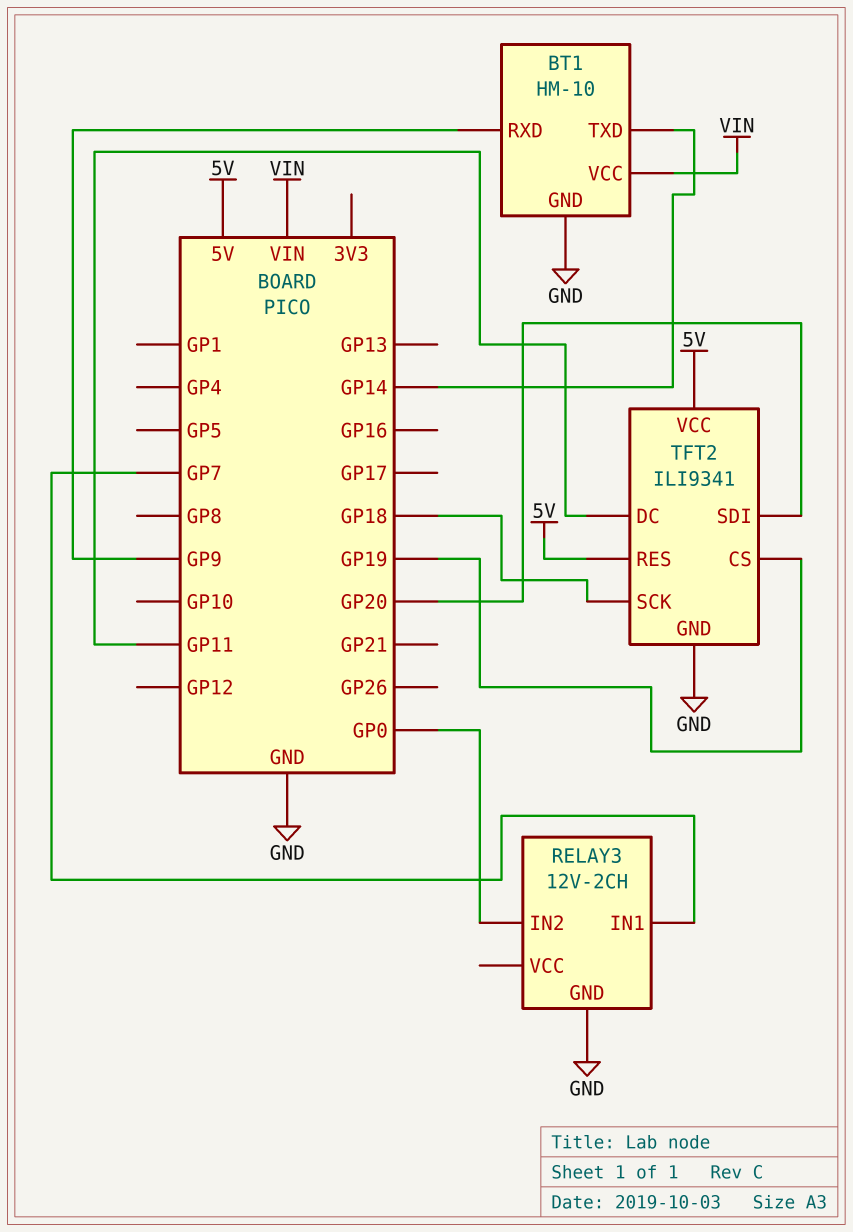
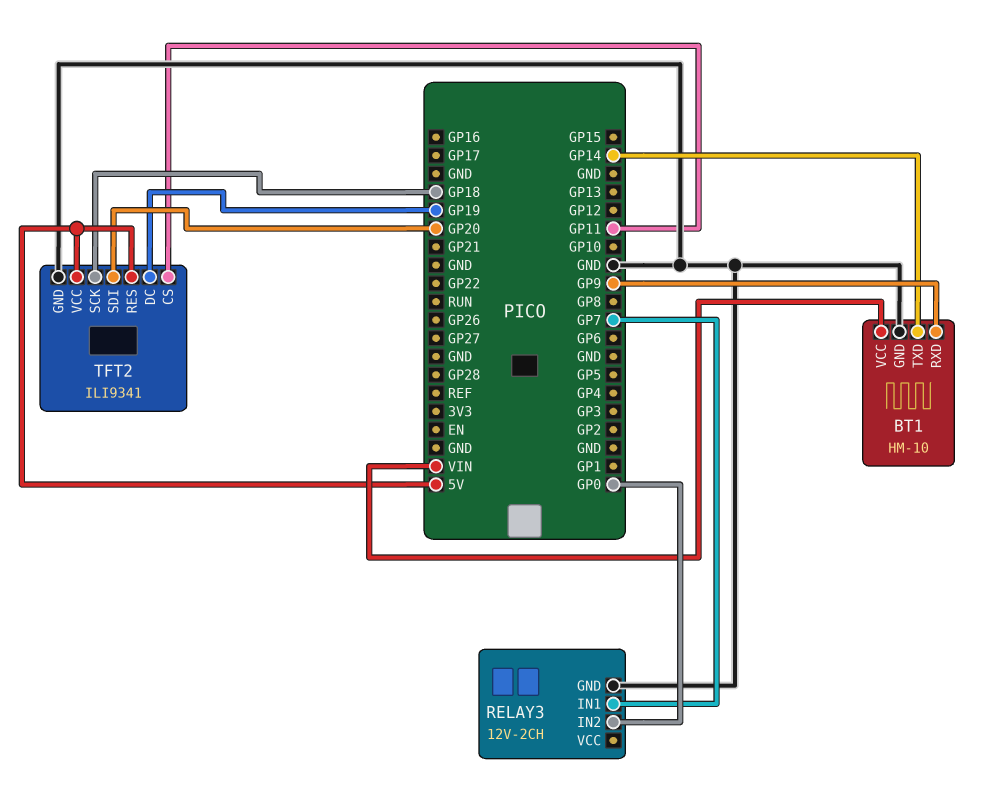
TFT2 pin CS: GP19 -> GP11
TFT2 pin DC: GP11 -> GP19

